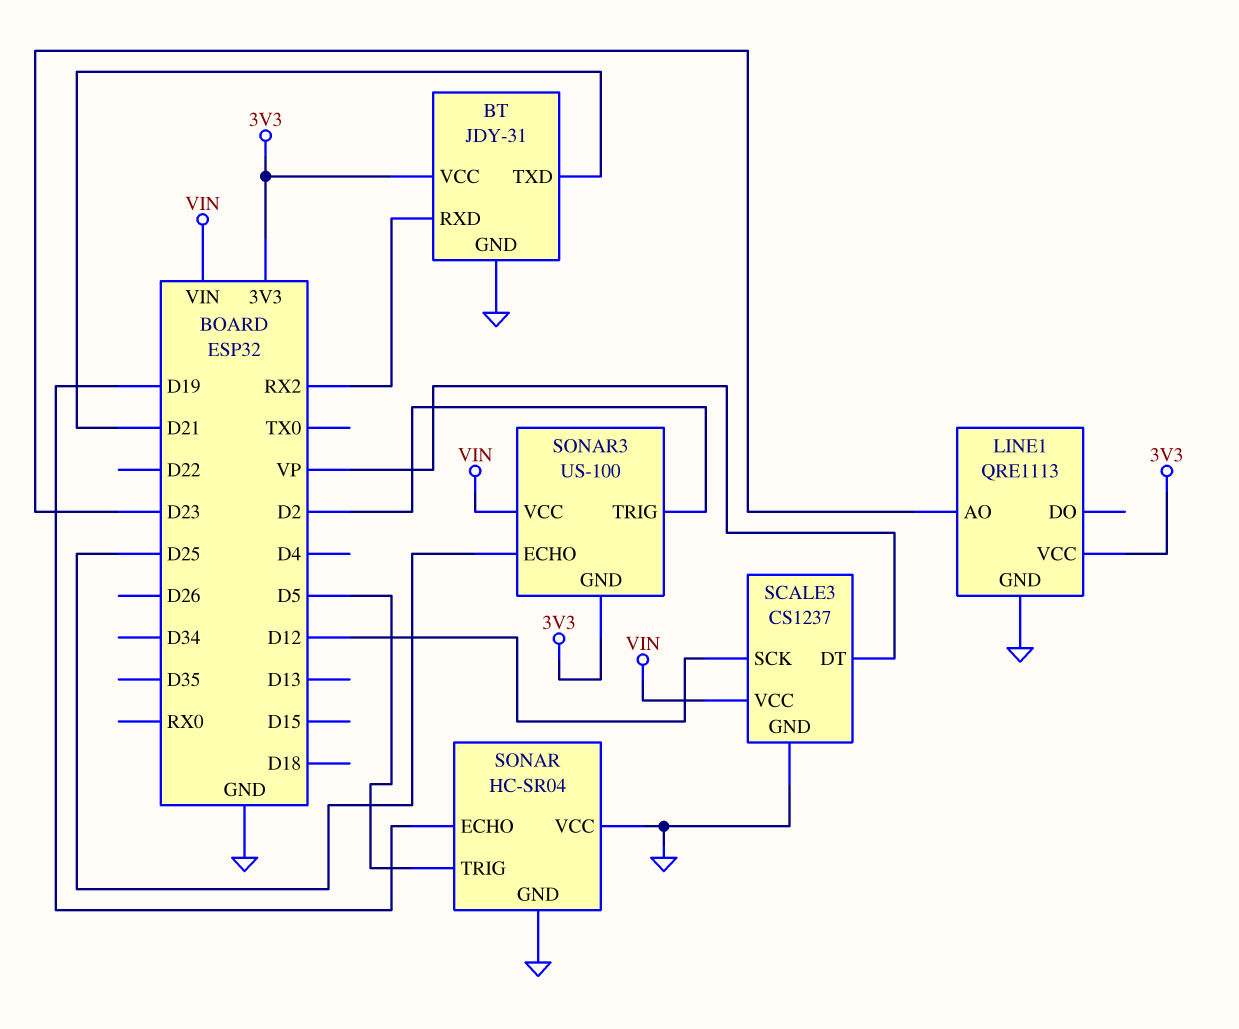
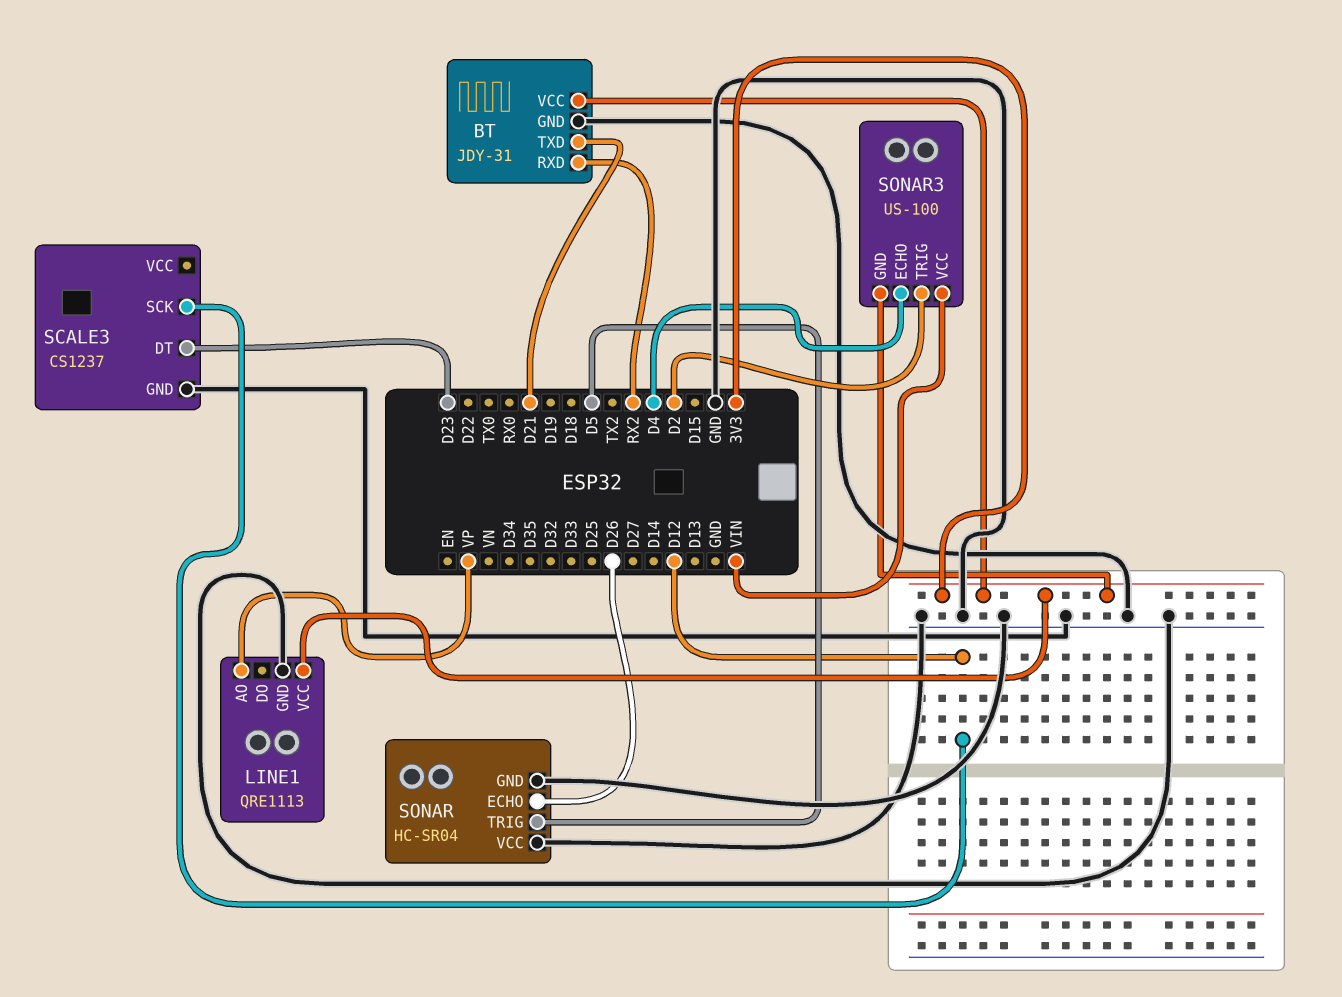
LINE1 pin AO: D23 -> VP
SCALE3 pin DT: VP -> D23
SCALE3 pin VCC: VIN -> none
SONAR pin ECHO: D19 -> D26
SONAR3 pin ECHO: D25 -> D4

